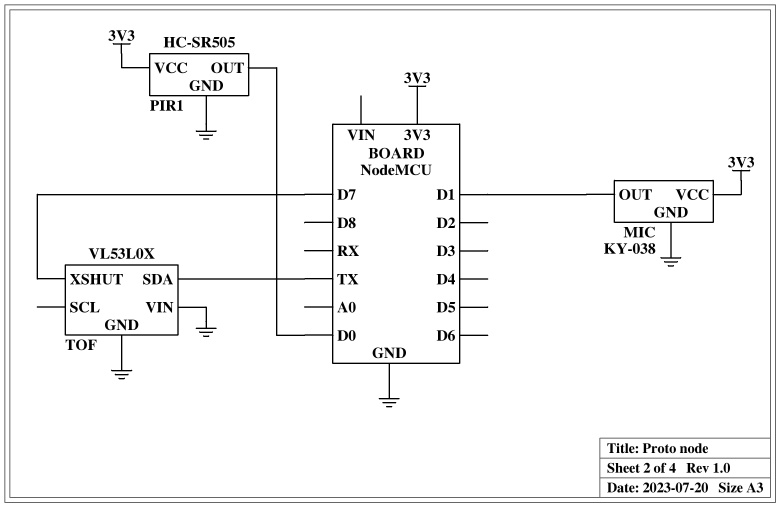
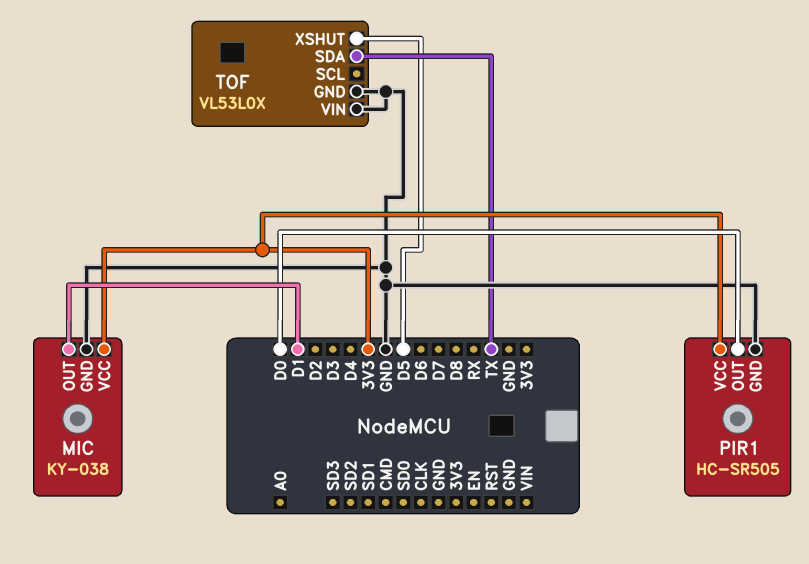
TOF pin XSHUT: D7 -> D5

